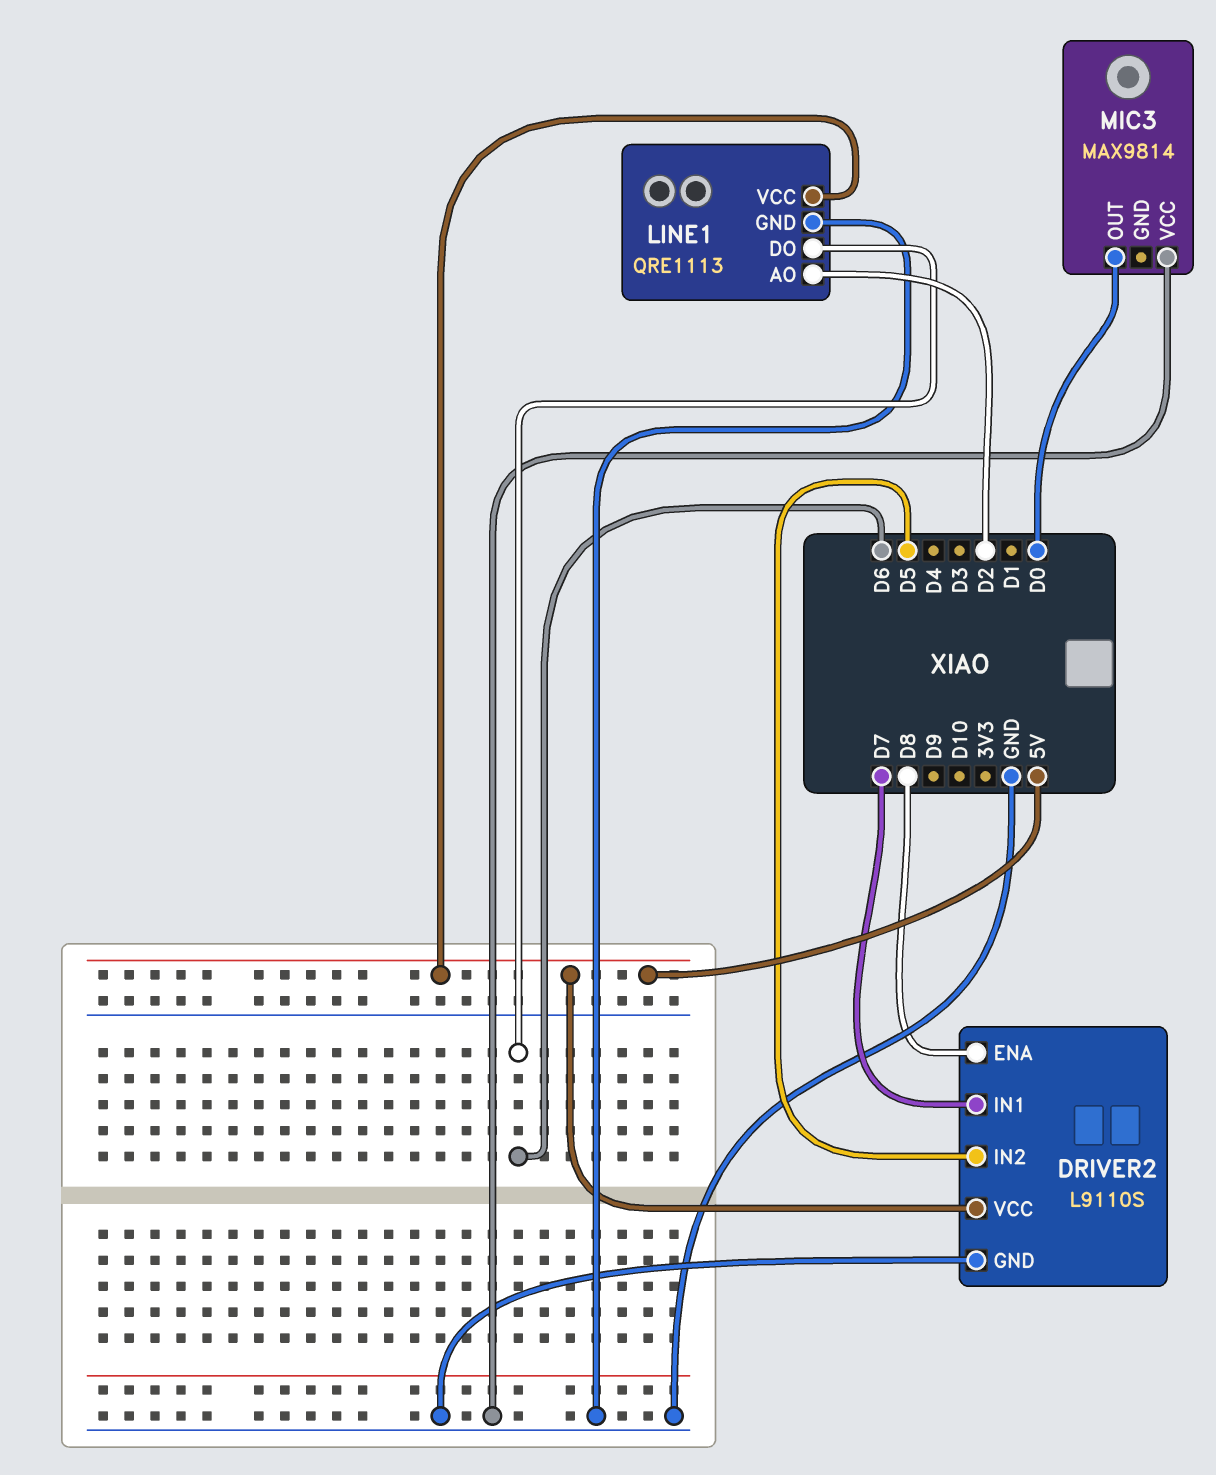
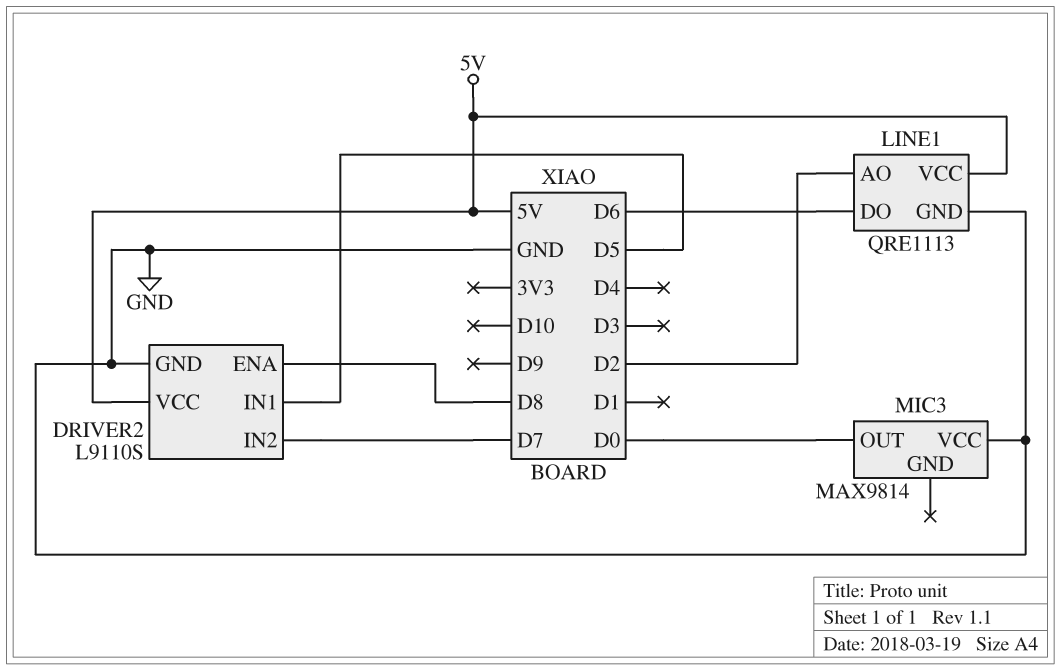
DRIVER2 pin IN1: D7 -> D5
DRIVER2 pin IN2: D5 -> D7

